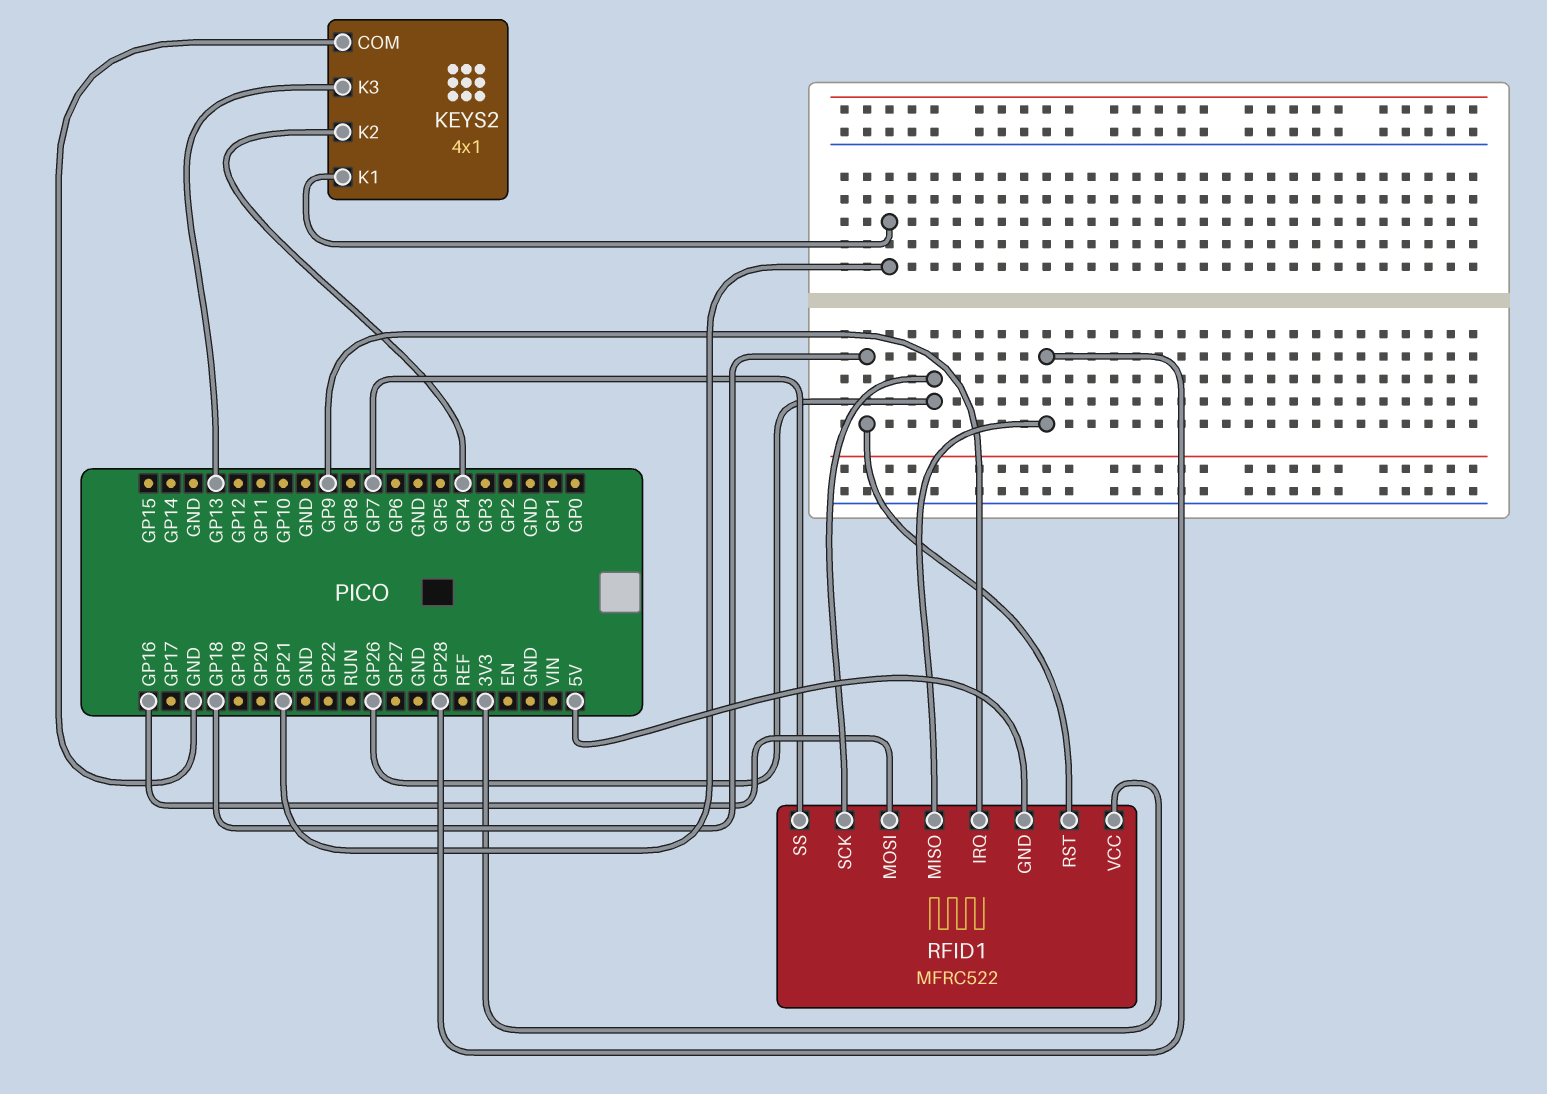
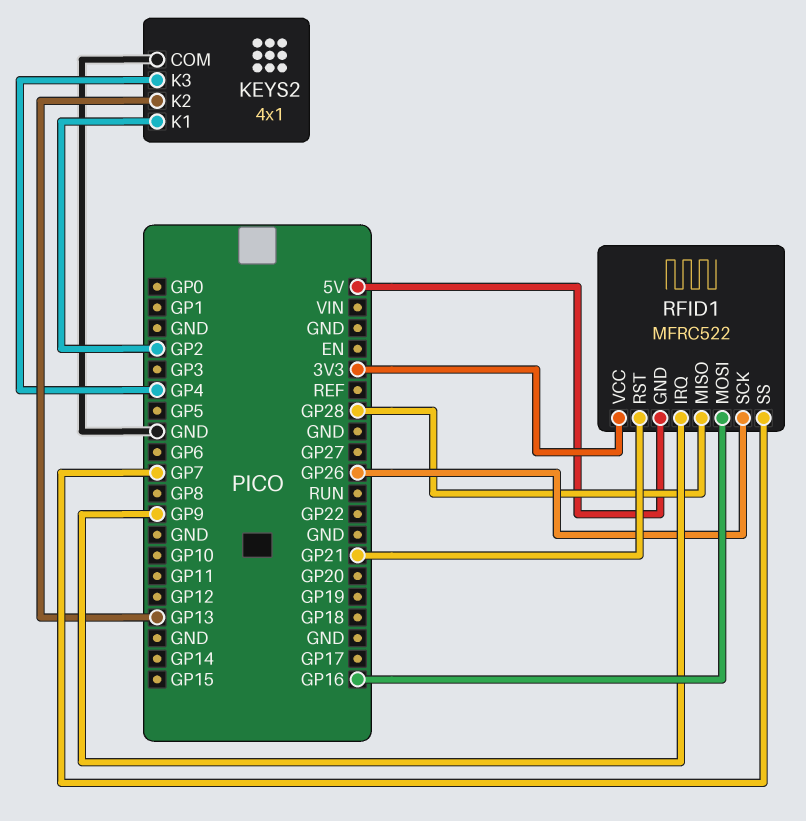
KEYS2 pin K1: GP21 -> GP2
KEYS2 pin K2: GP4 -> GP13
KEYS2 pin K3: GP13 -> GP4
RFID1 pin RST: GP18 -> GP21

